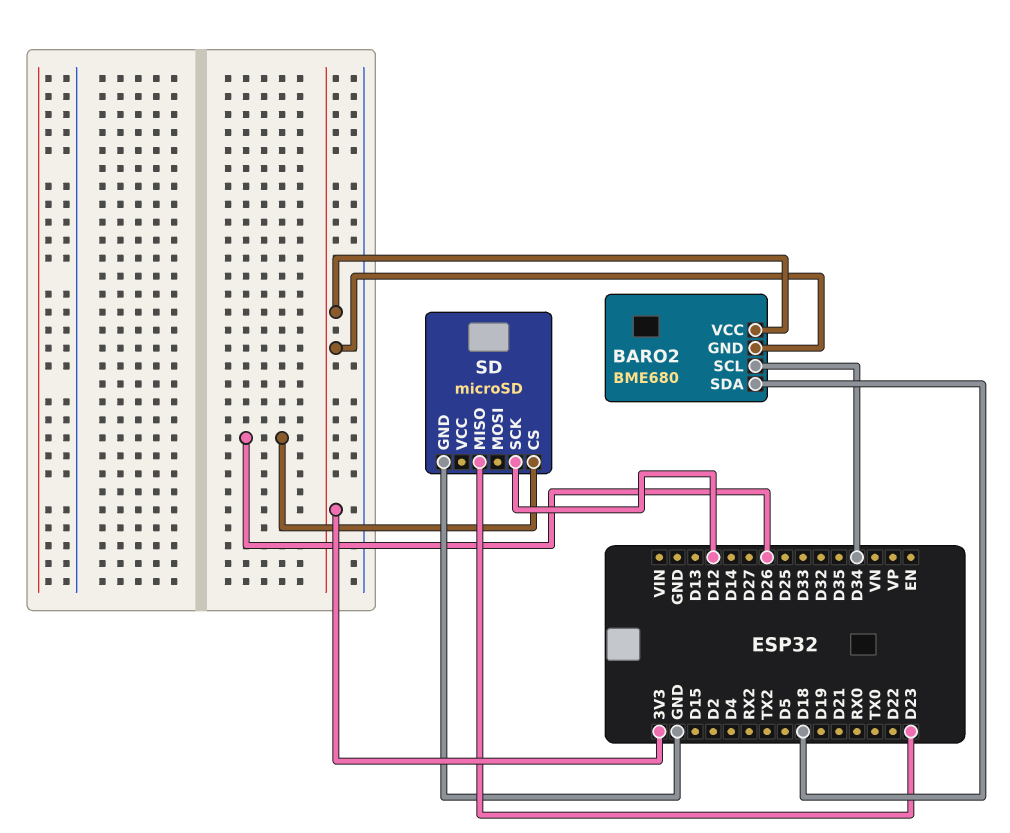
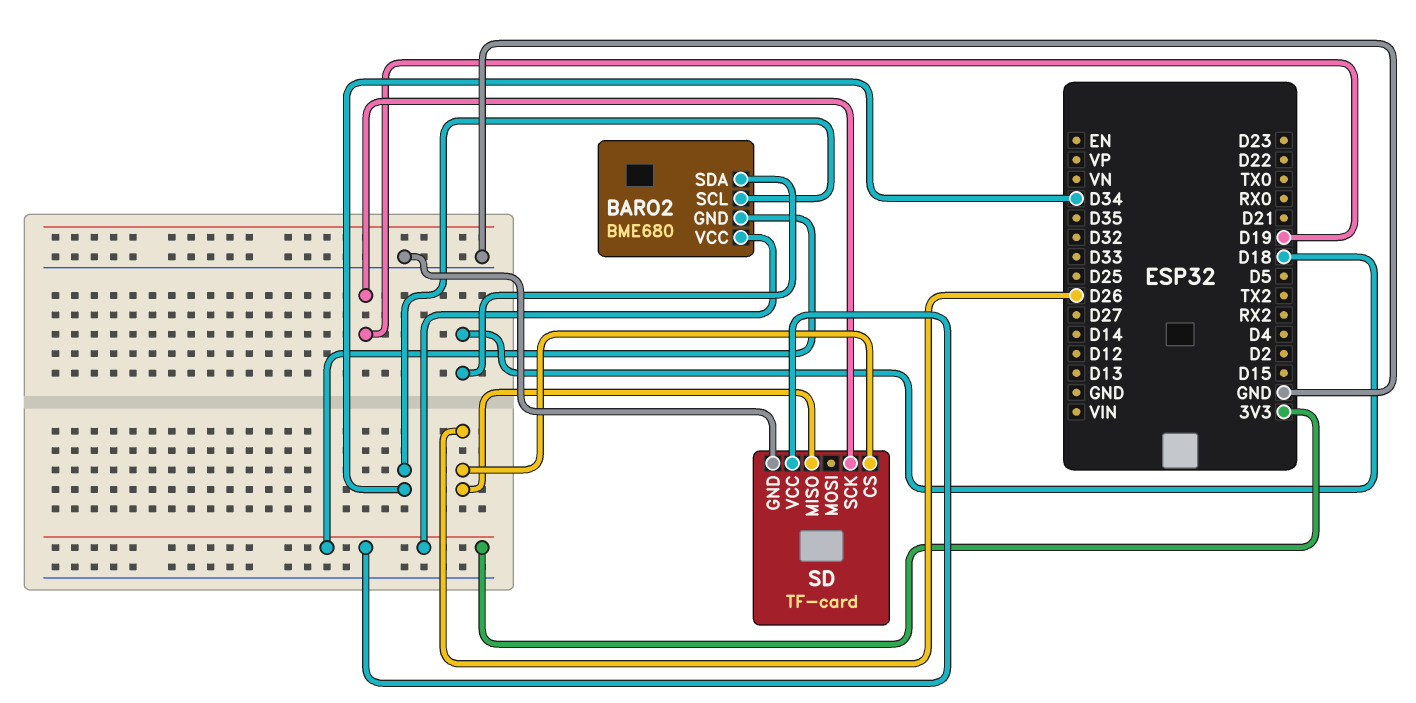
SD: microSD -> TF-card
SD pin MISO: D23 -> D26
SD pin SCK: D12 -> D19
SD pin VCC: none -> 3V3

